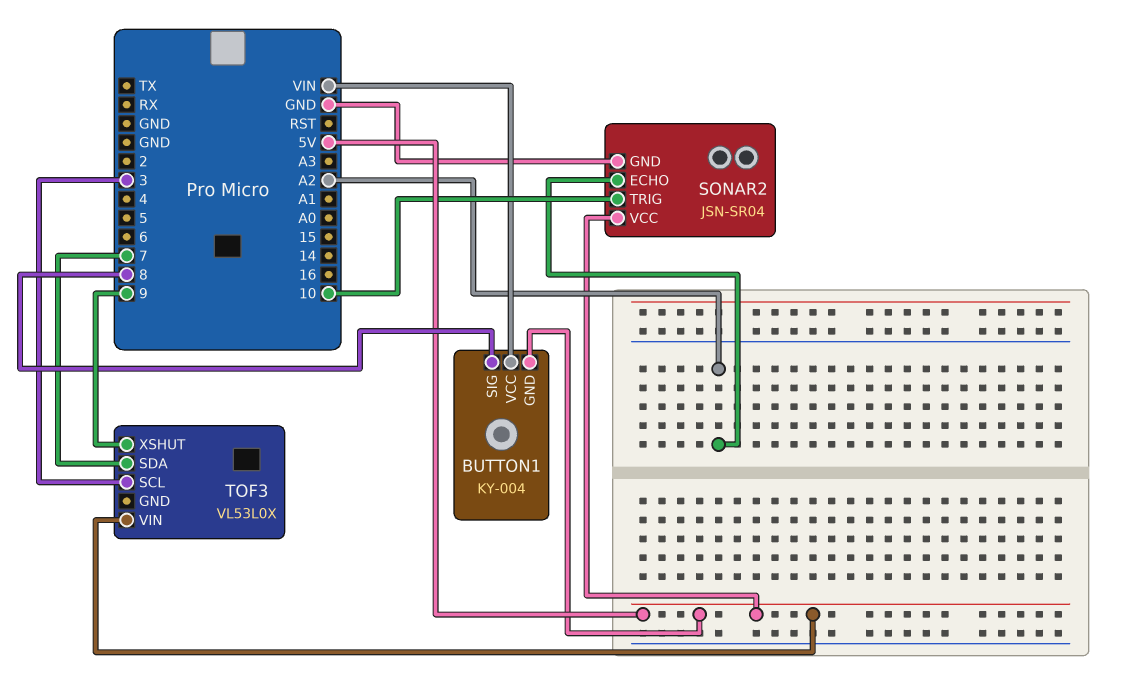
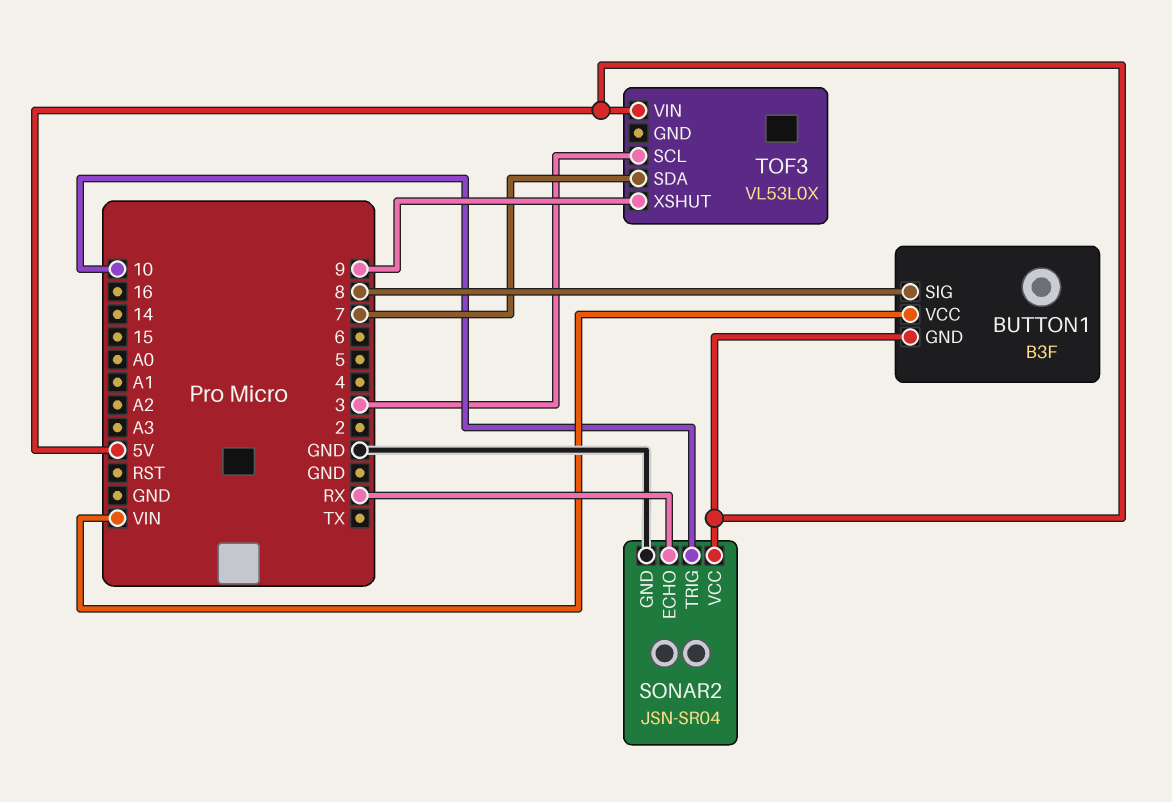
BUTTON1: KY-004 -> B3F
SONAR2 pin ECHO: A2 -> RX

